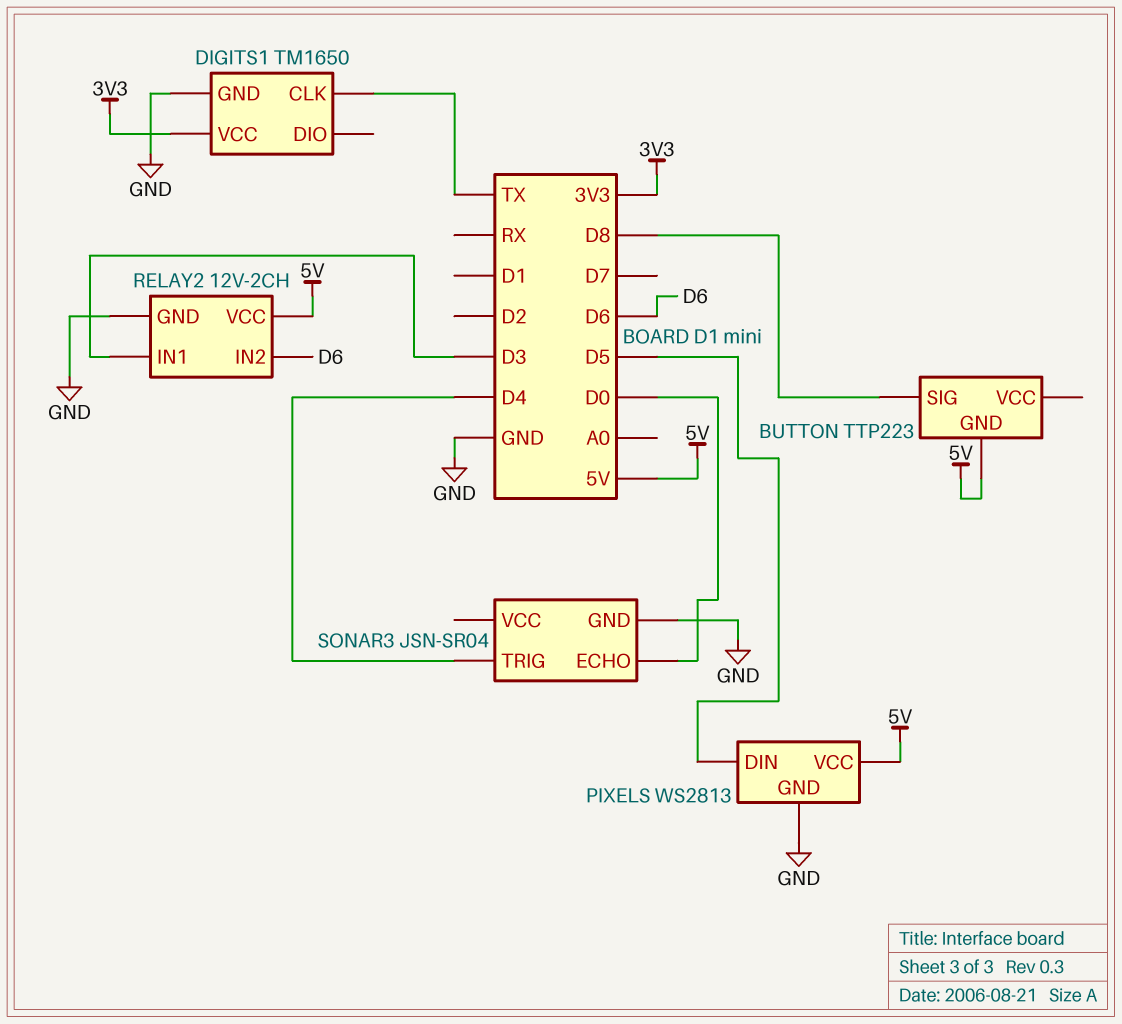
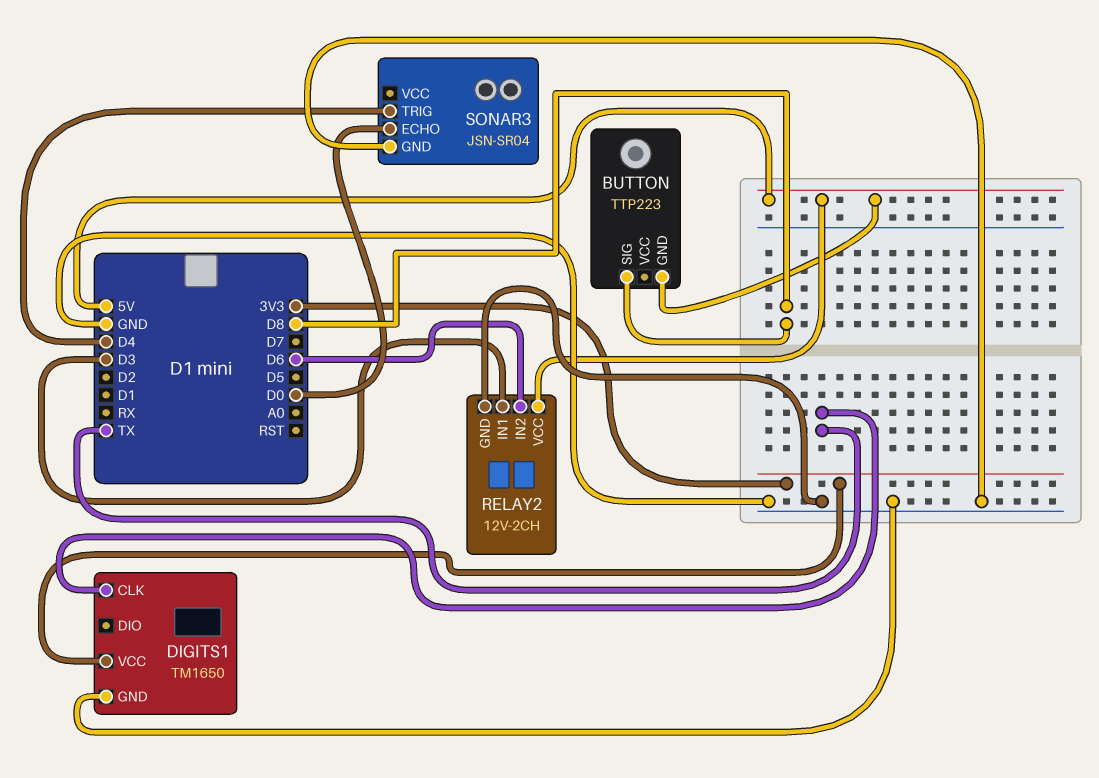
PIXELS: WS2813 -> none
PIXELS pin DIN: D5 -> none
PIXELS pin GND: GND -> none
PIXELS pin VCC: 5V -> none

